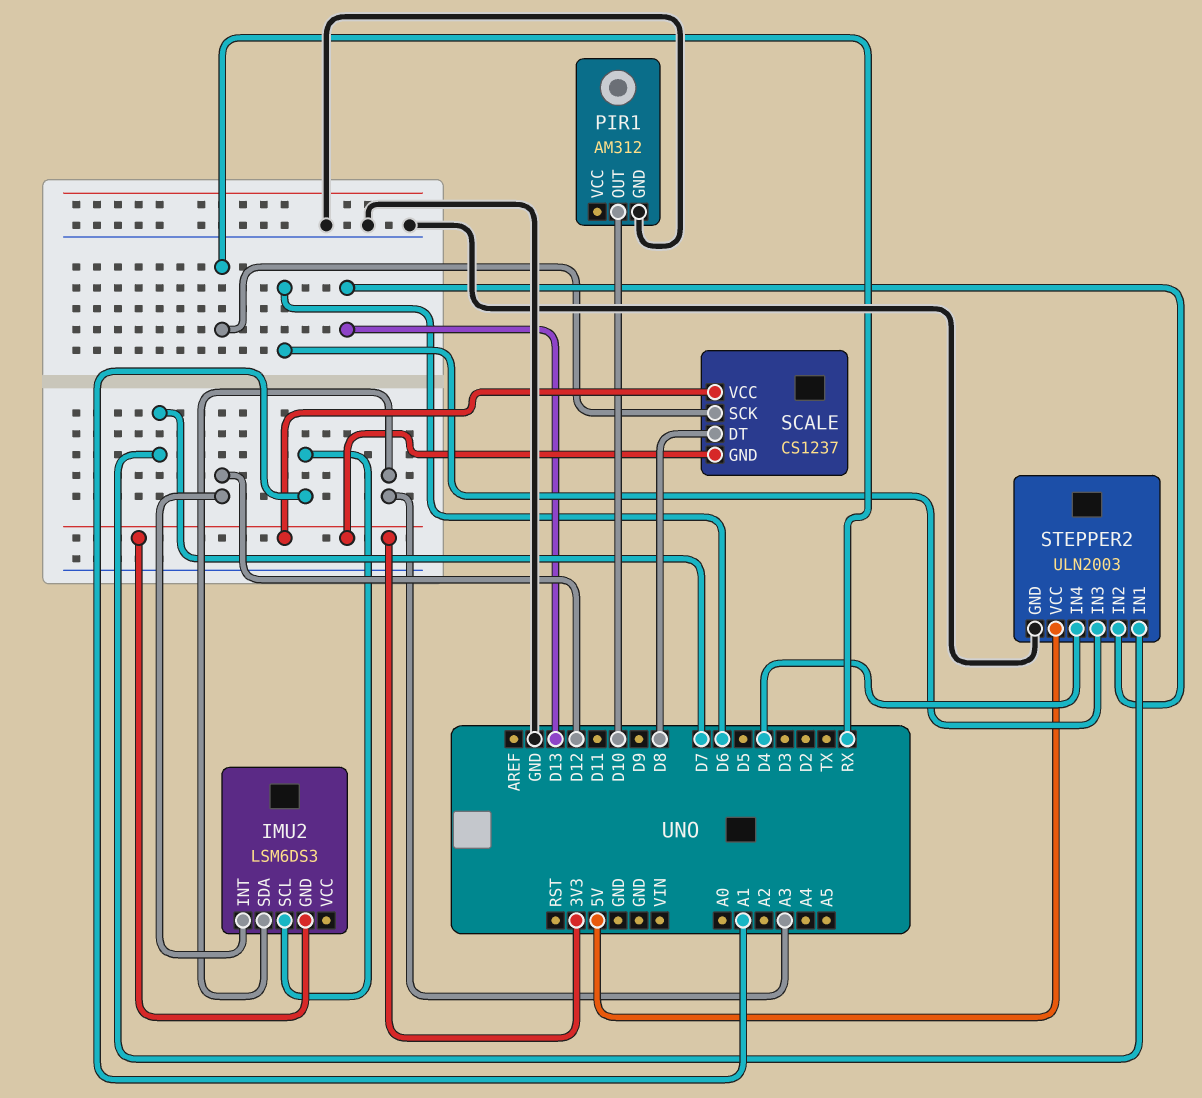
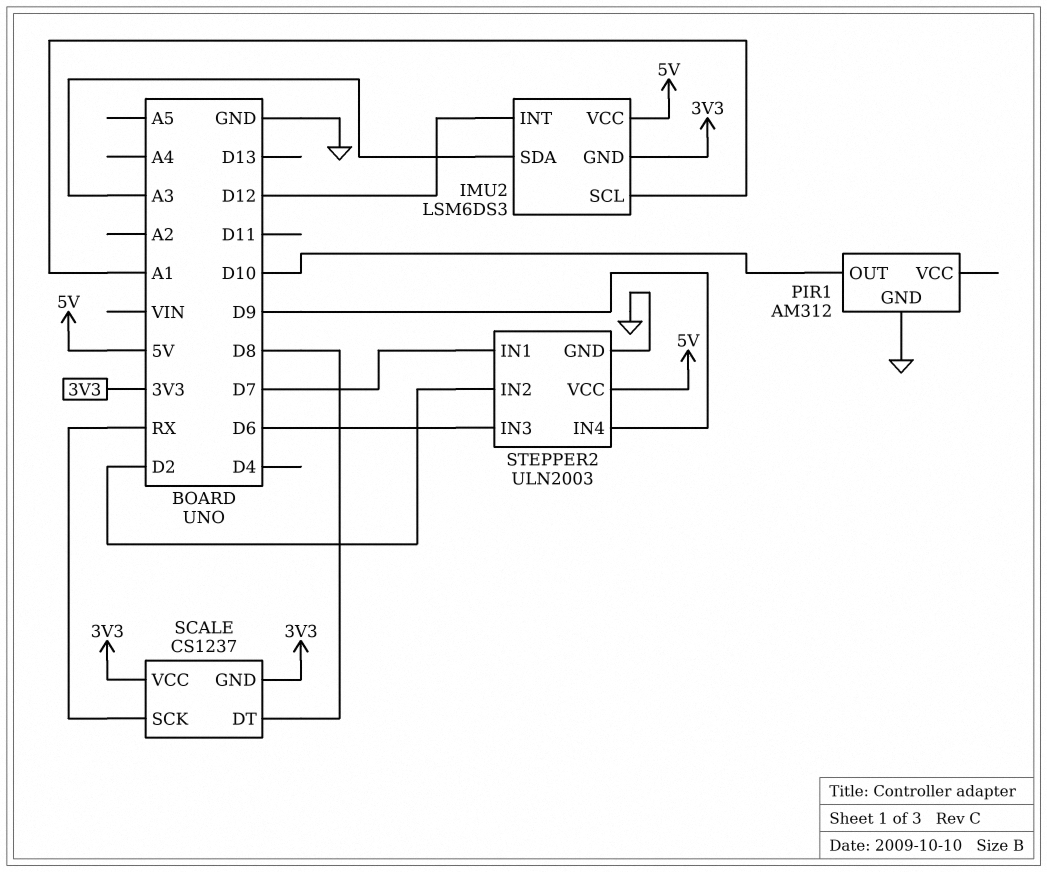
IMU2 pin VCC: none -> 5V
STEPPER2 pin IN2: D13 -> D2
STEPPER2 pin IN4: D4 -> D9

